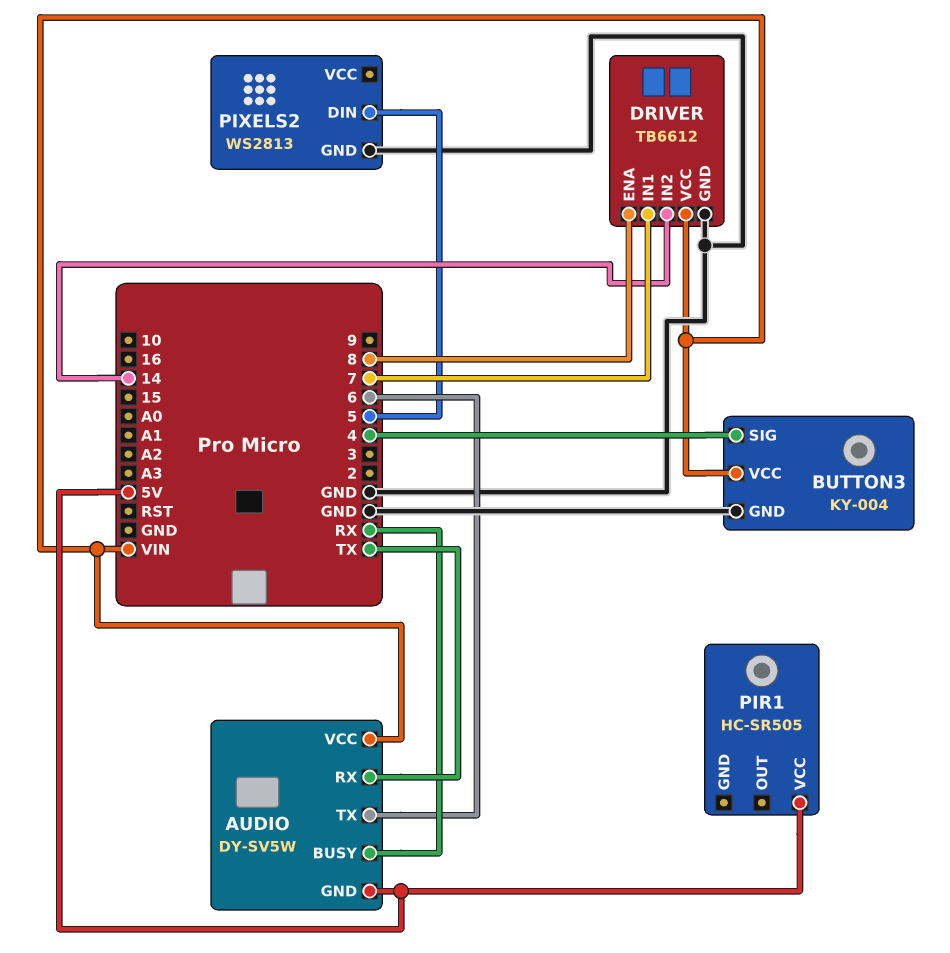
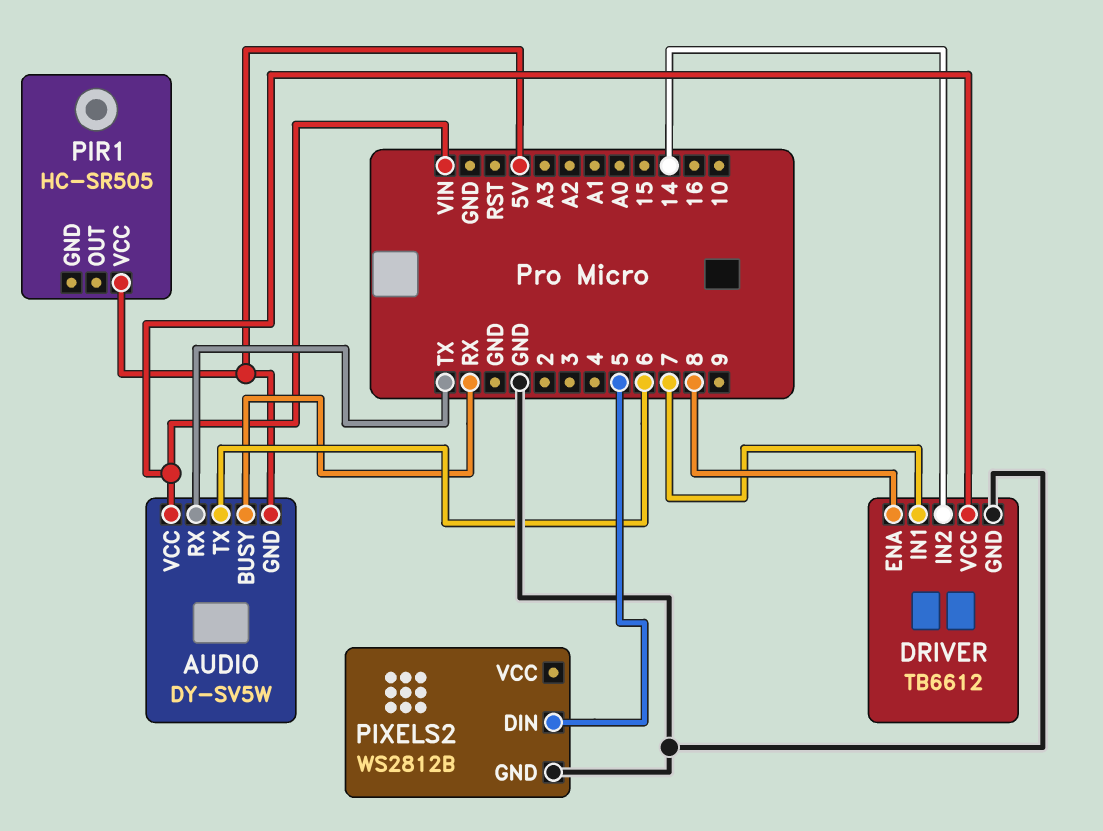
BUTTON3: KY-004 -> none
BUTTON3 pin GND: GND -> none
BUTTON3 pin SIG: 4 -> none
BUTTON3 pin VCC: VIN -> none
PIXELS2: WS2813 -> WS2812B

